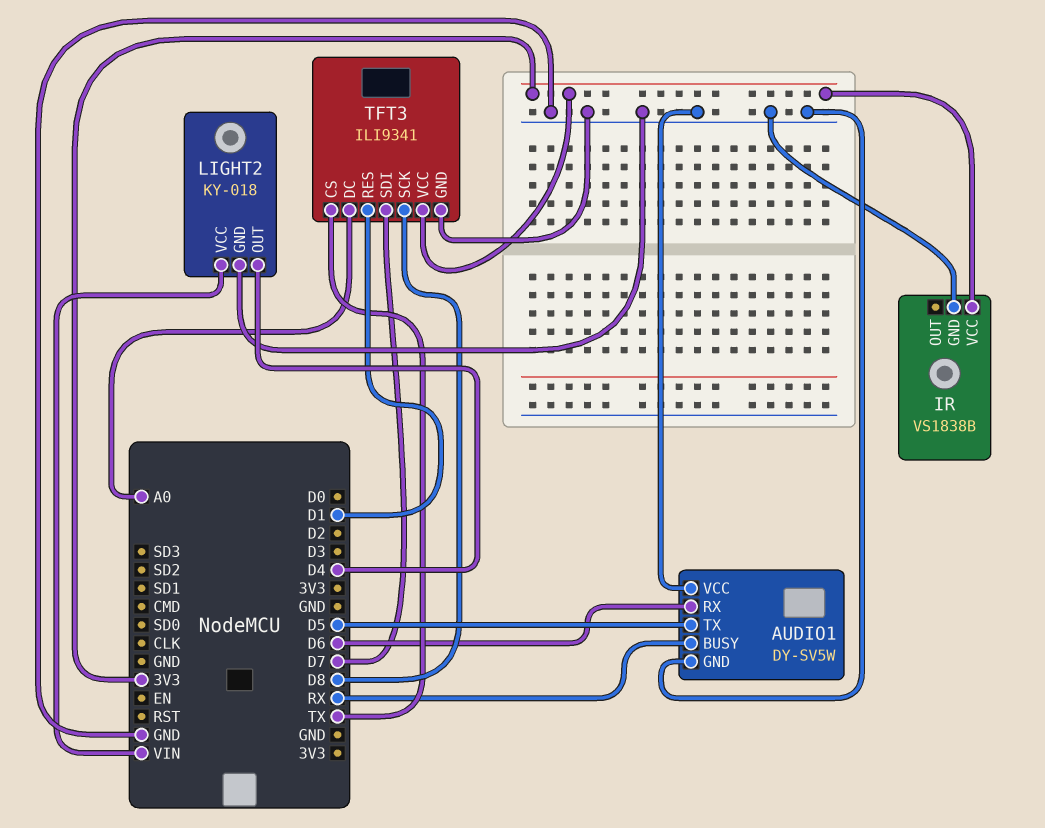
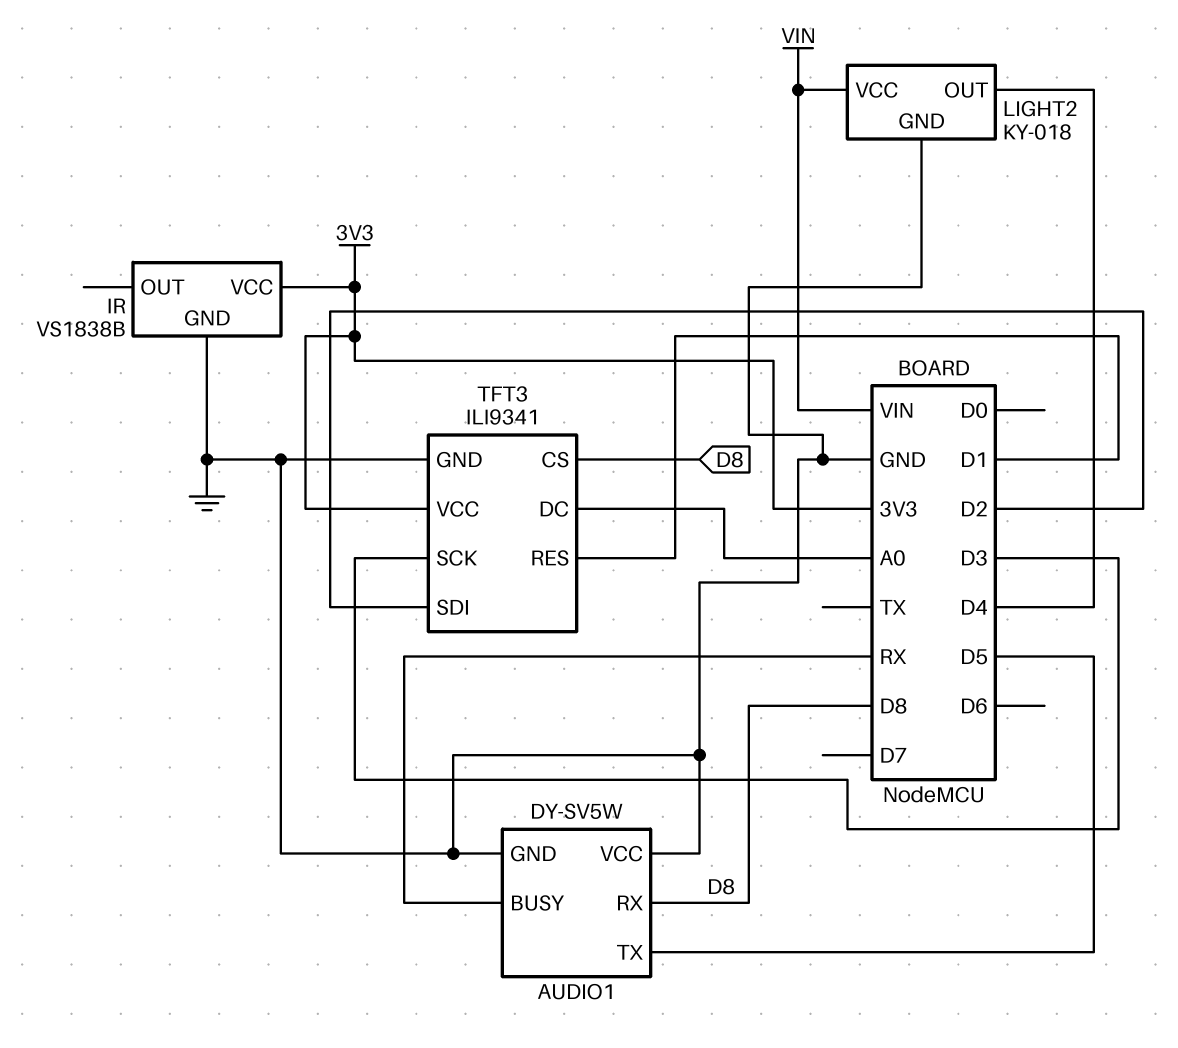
AUDIO1 pin RX: D6 -> D8
TFT3 pin CS: TX -> D8
TFT3 pin SCK: D8 -> D3
TFT3 pin SDI: D7 -> D2

